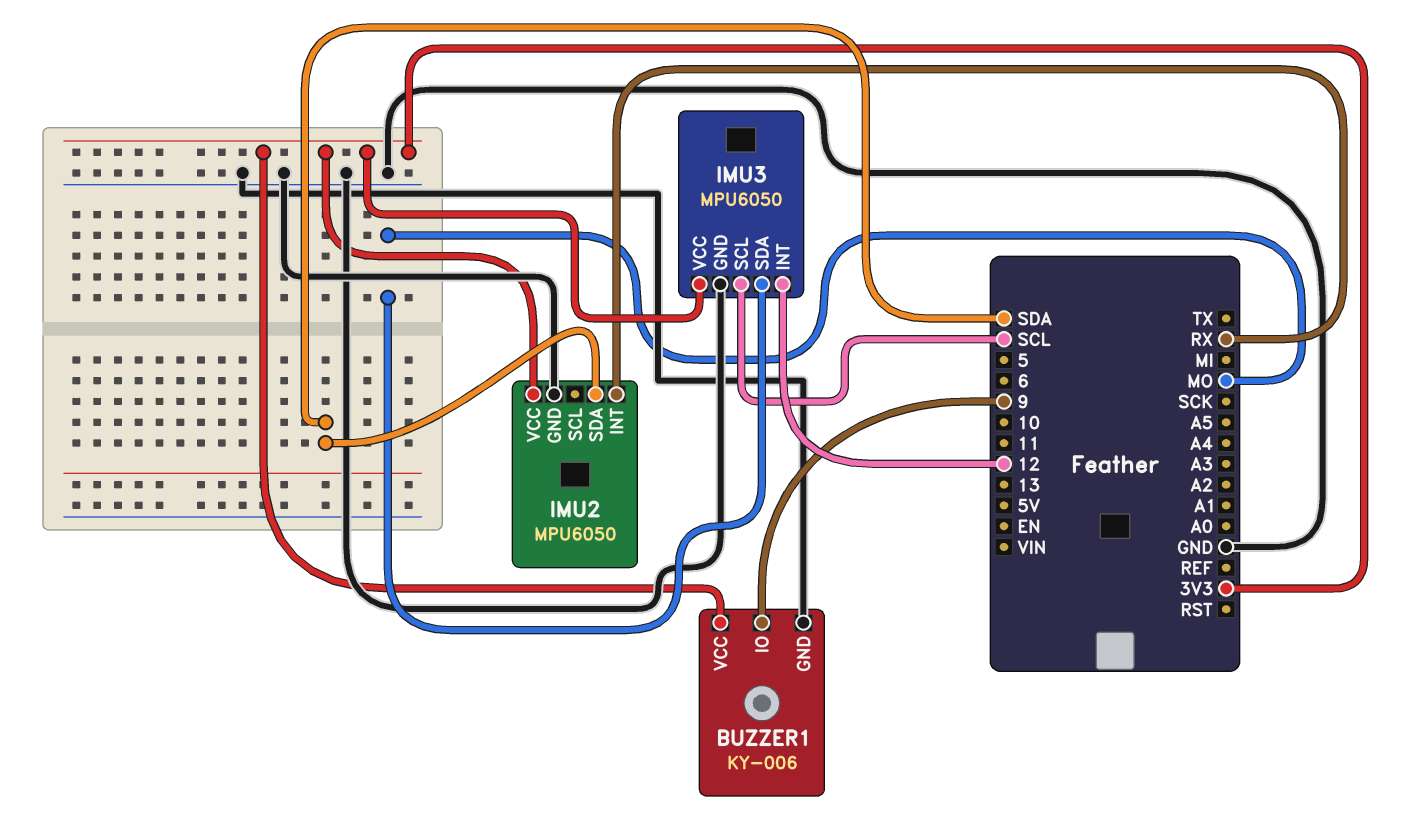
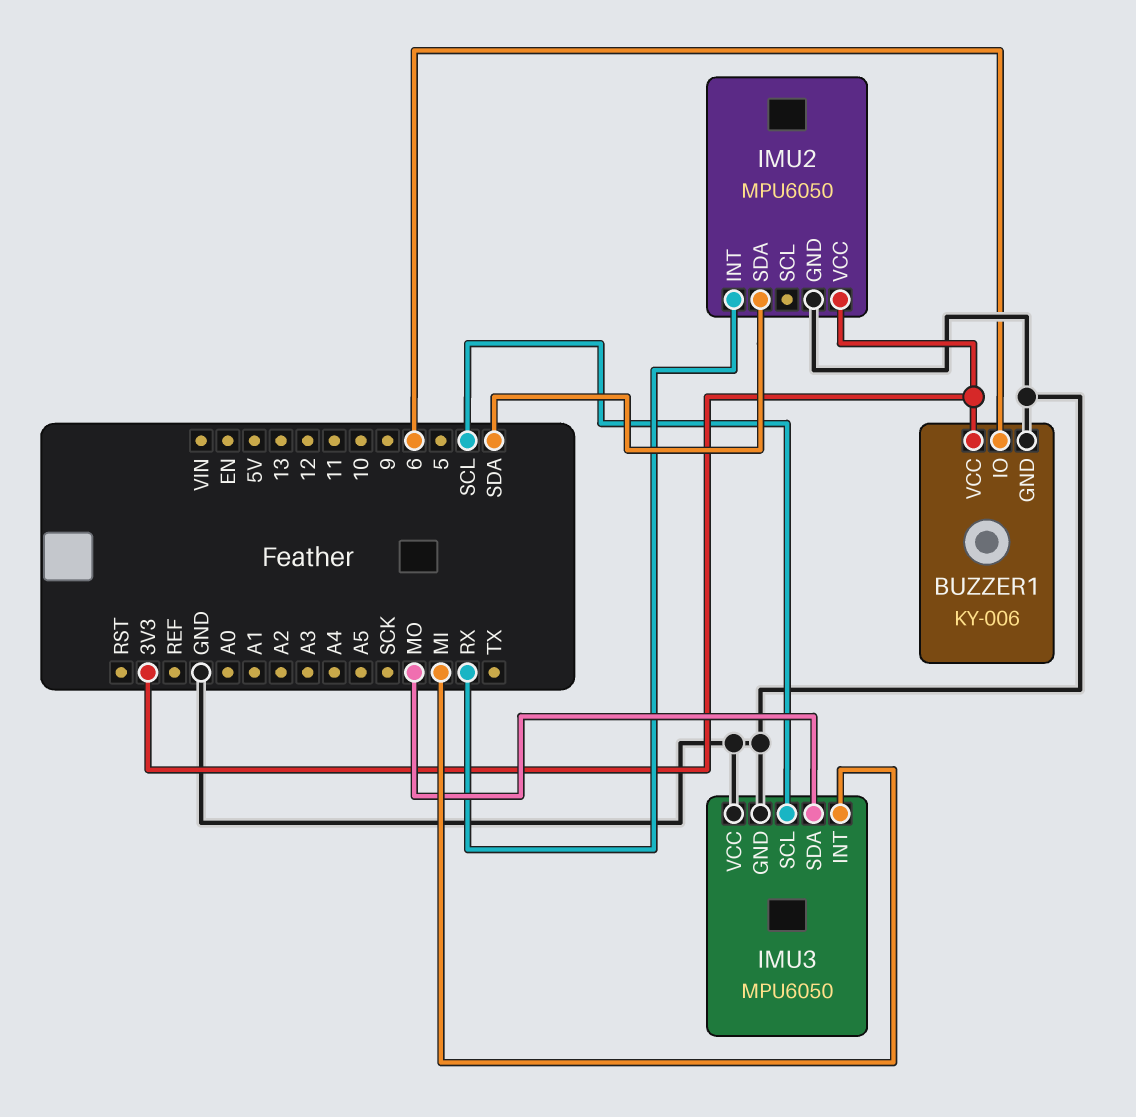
BUZZER1 pin IO: 9 -> 6
IMU3 pin INT: 12 -> MI
IMU3 pin VCC: 3V3 -> GND

